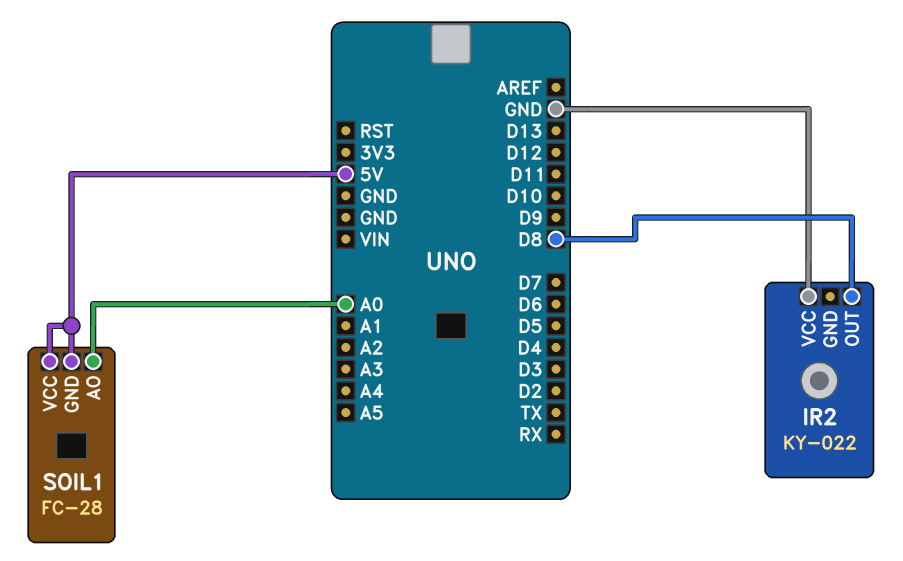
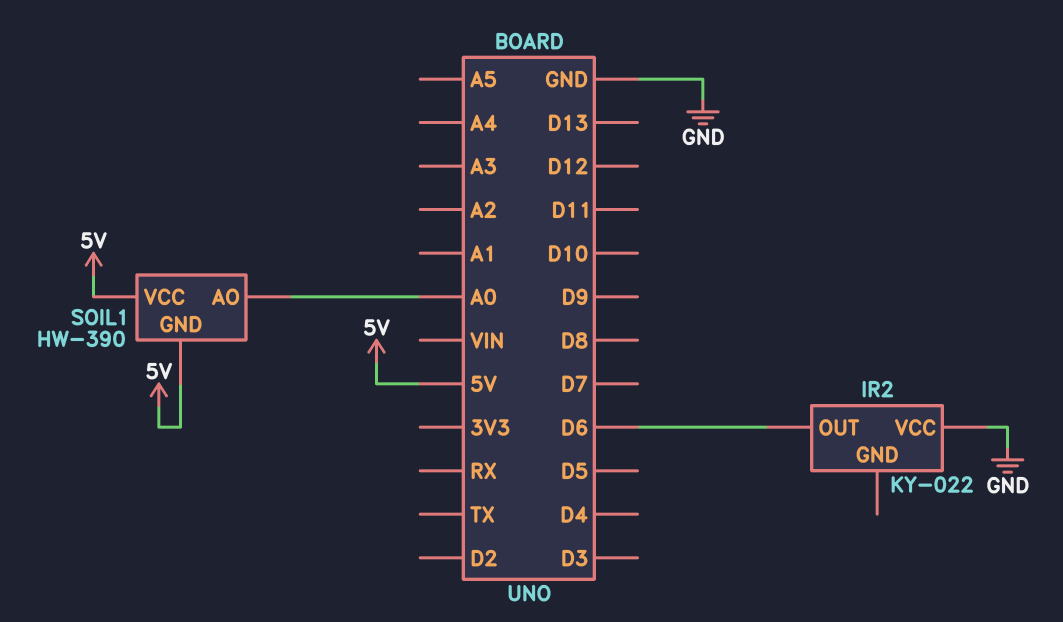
IR2 pin OUT: D8 -> D6
SOIL1: FC-28 -> HW-390

